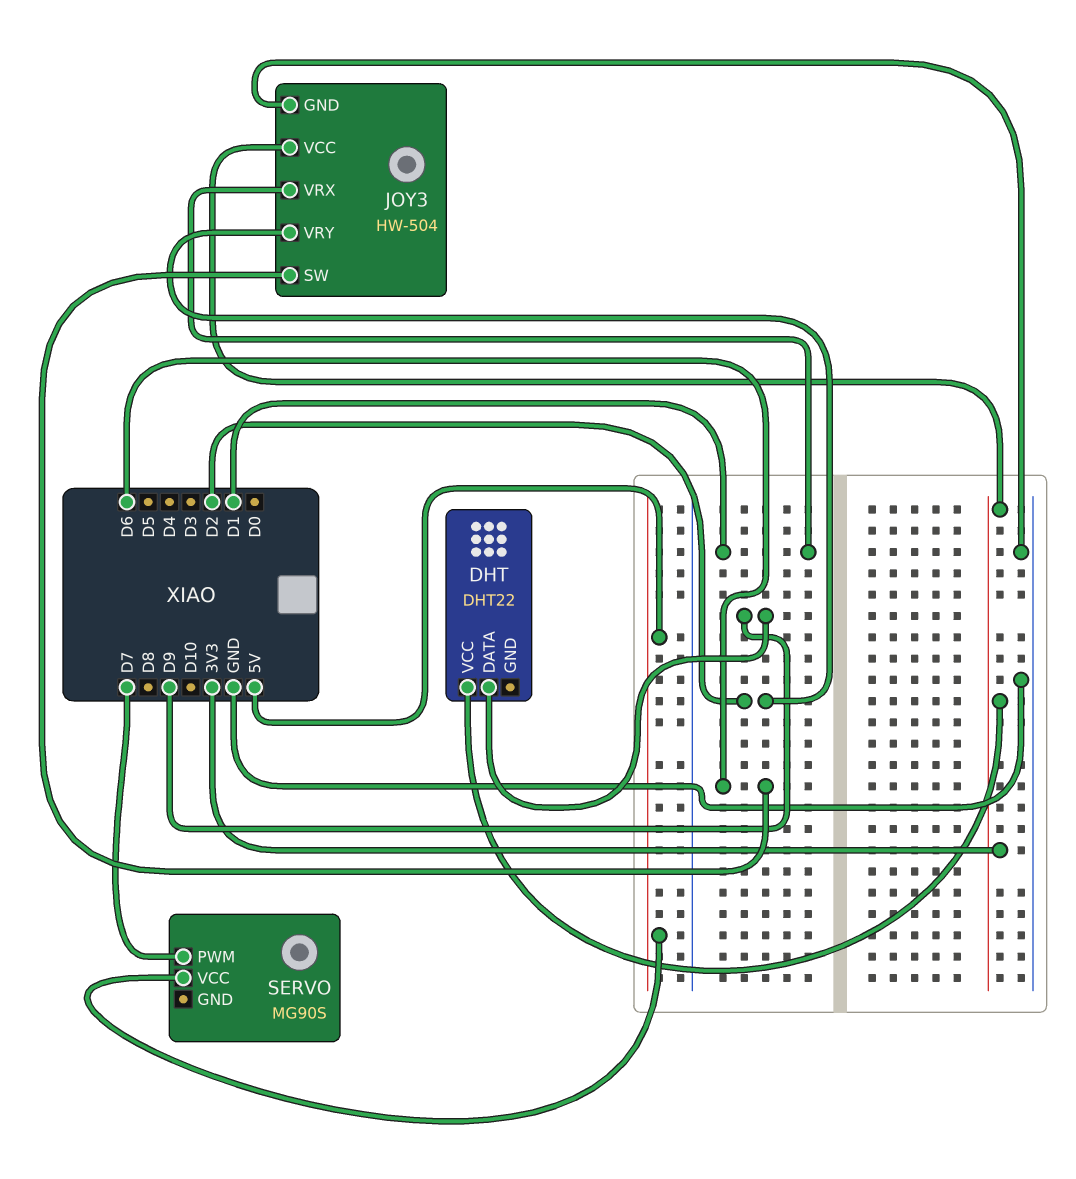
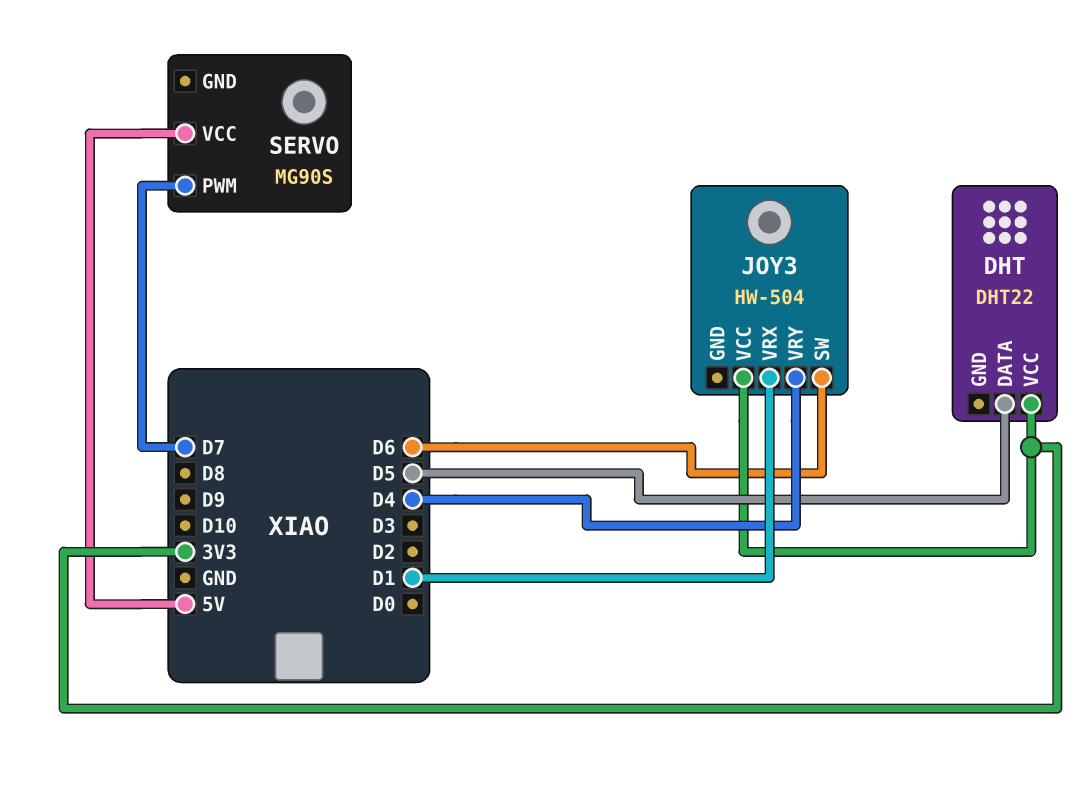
DHT pin DATA: D9 -> D5
JOY3 pin GND: GND -> none
JOY3 pin VRY: D2 -> D4

